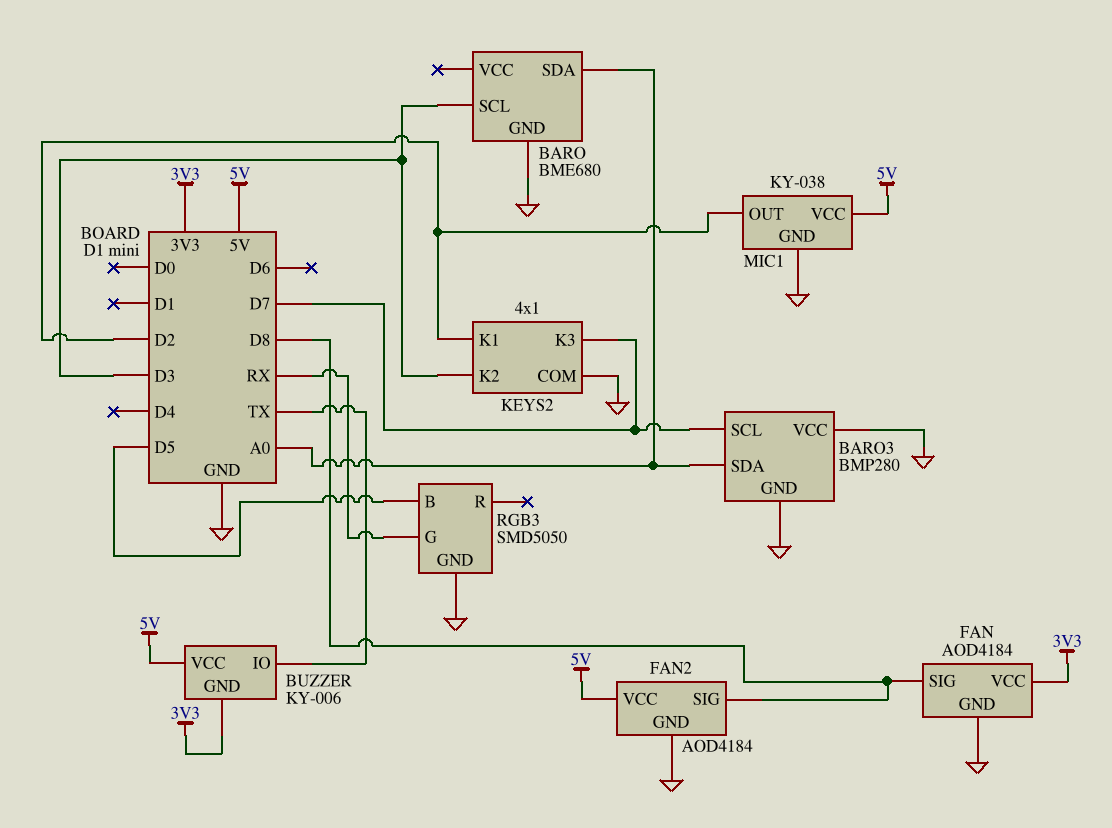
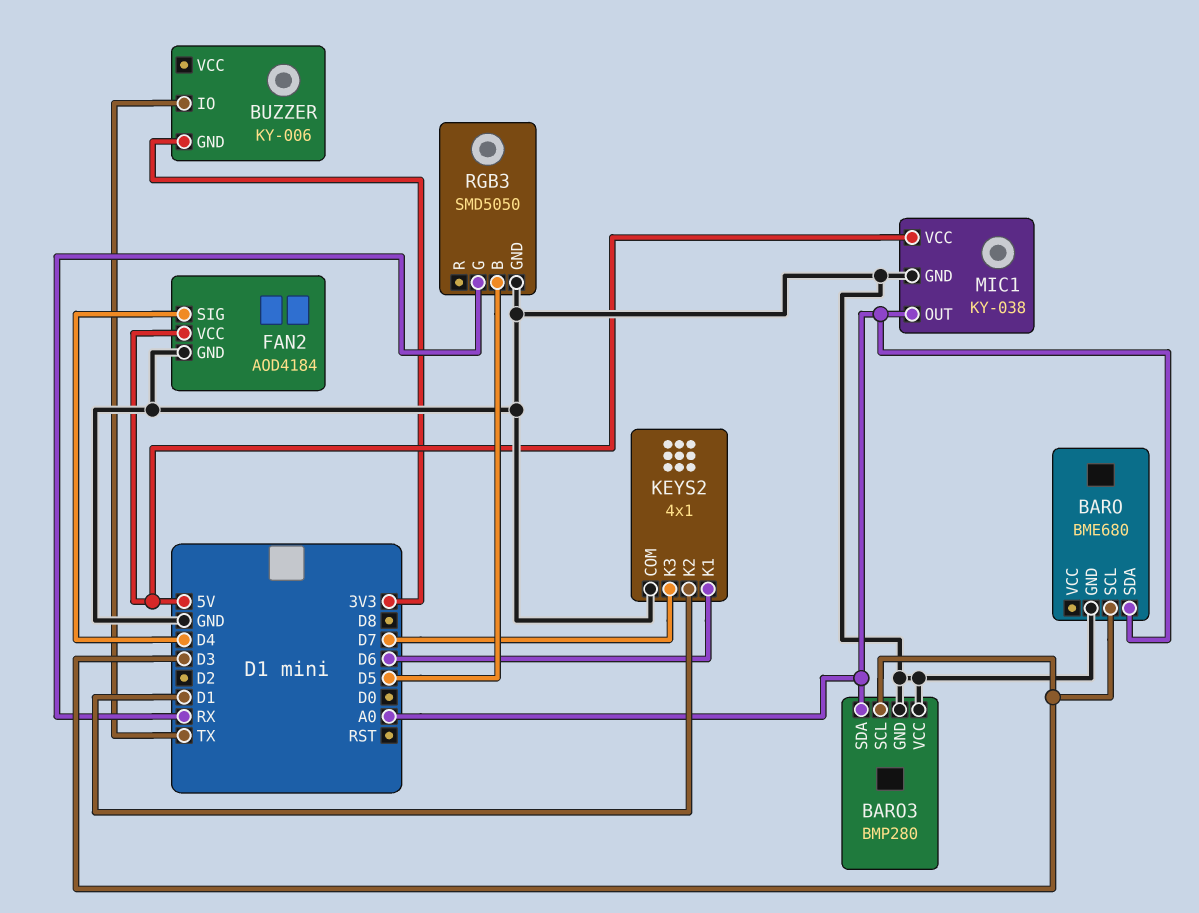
BARO3 pin SCL: D7 -> D3
BUZZER pin VCC: 5V -> none
FAN: AOD4184 -> none
FAN pin GND: GND -> none
FAN pin SIG: D8 -> none
FAN pin VCC: 3V3 -> none
FAN2 pin SIG: D8 -> D4
KEYS2 pin K1: D2 -> D6
KEYS2 pin K2: D3 -> D1
MIC1 pin OUT: D2 -> A0

